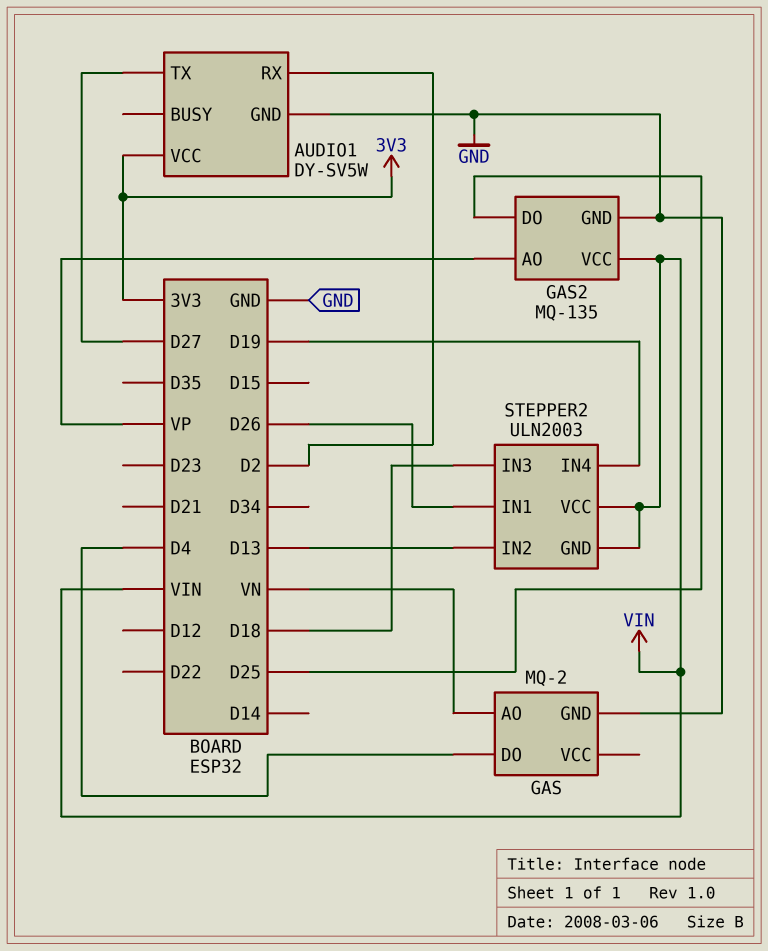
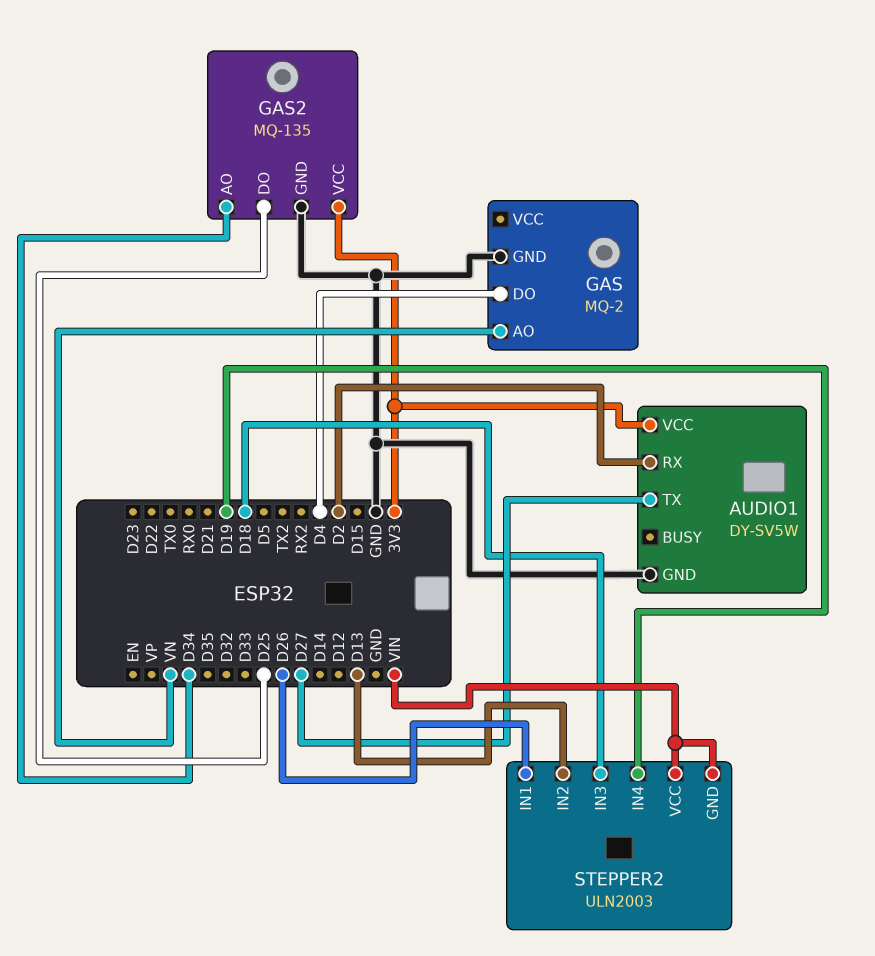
GAS2 pin AO: VP -> D34
GAS2 pin VCC: VIN -> 3V3

